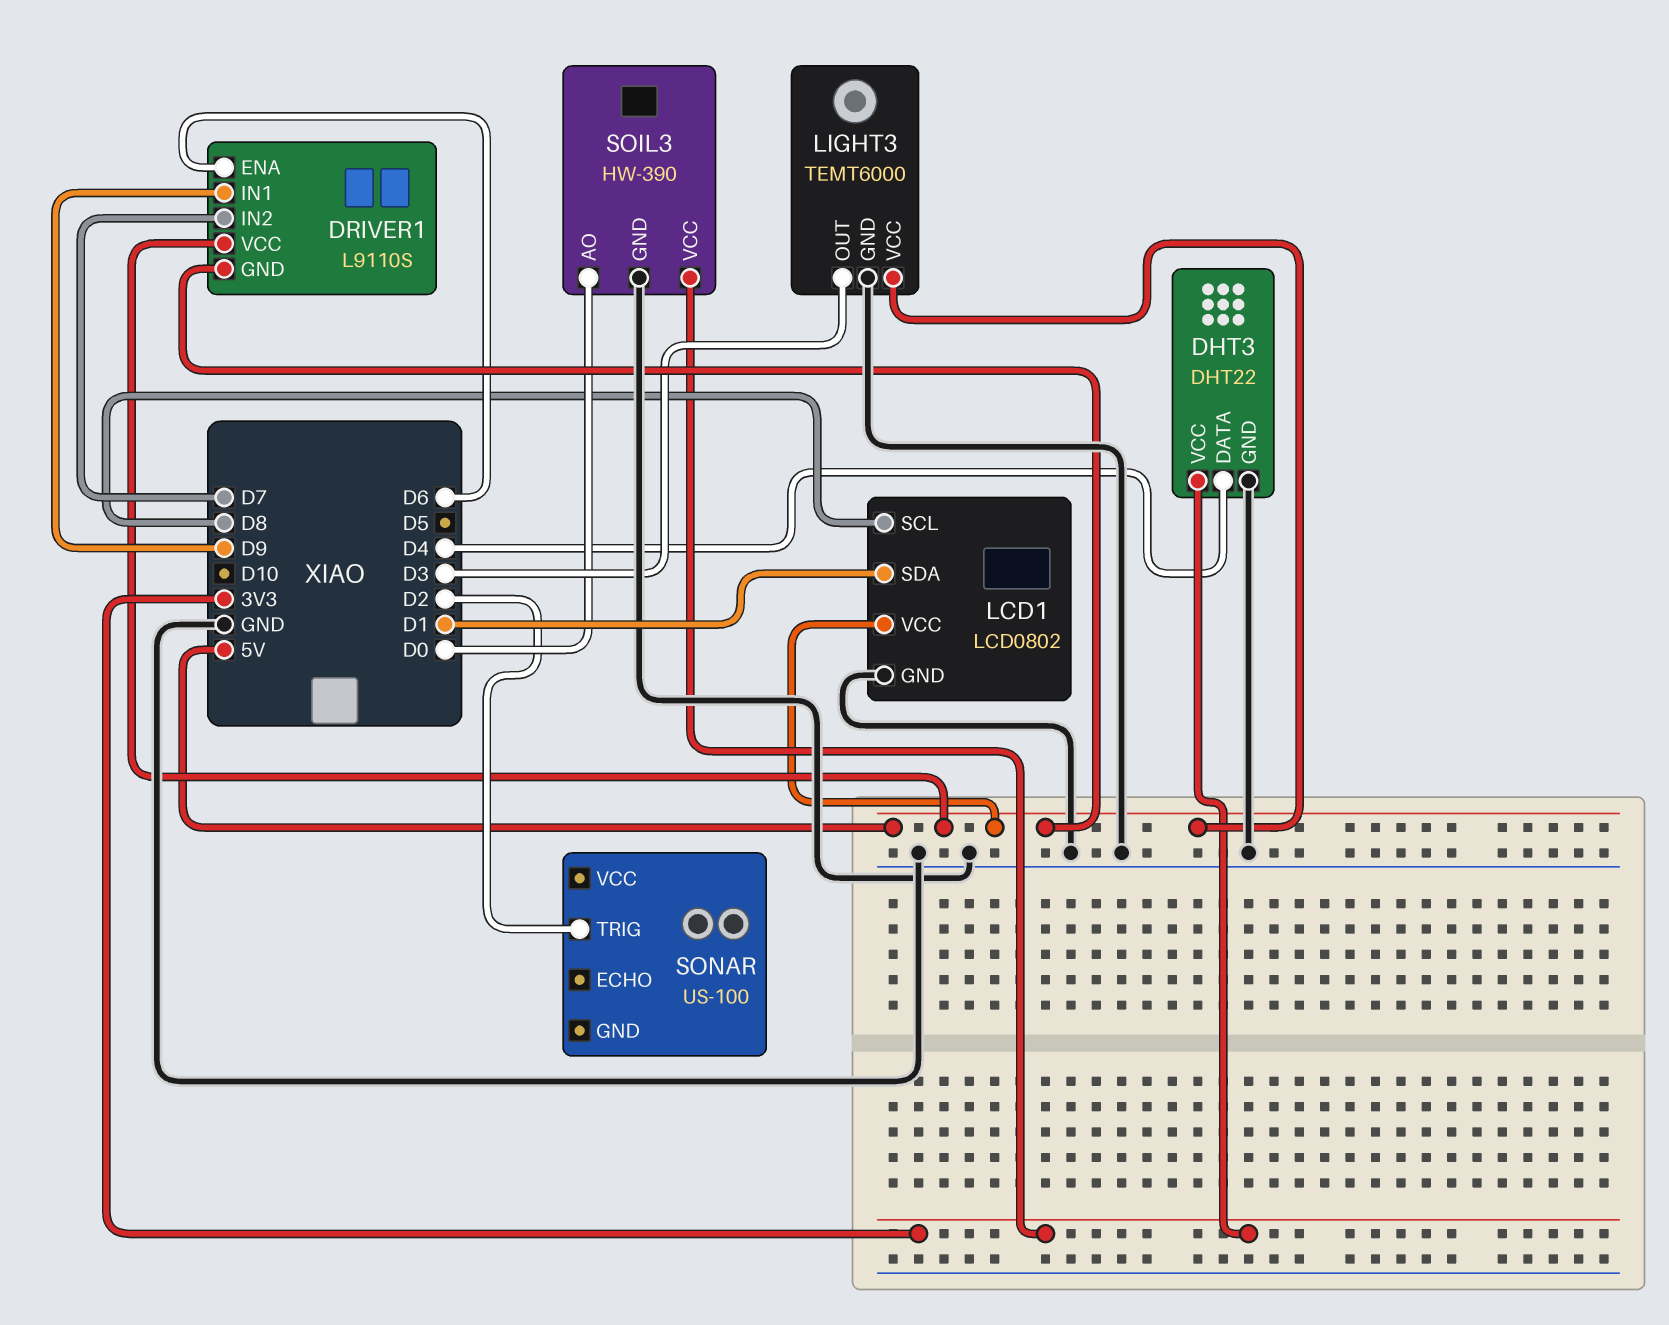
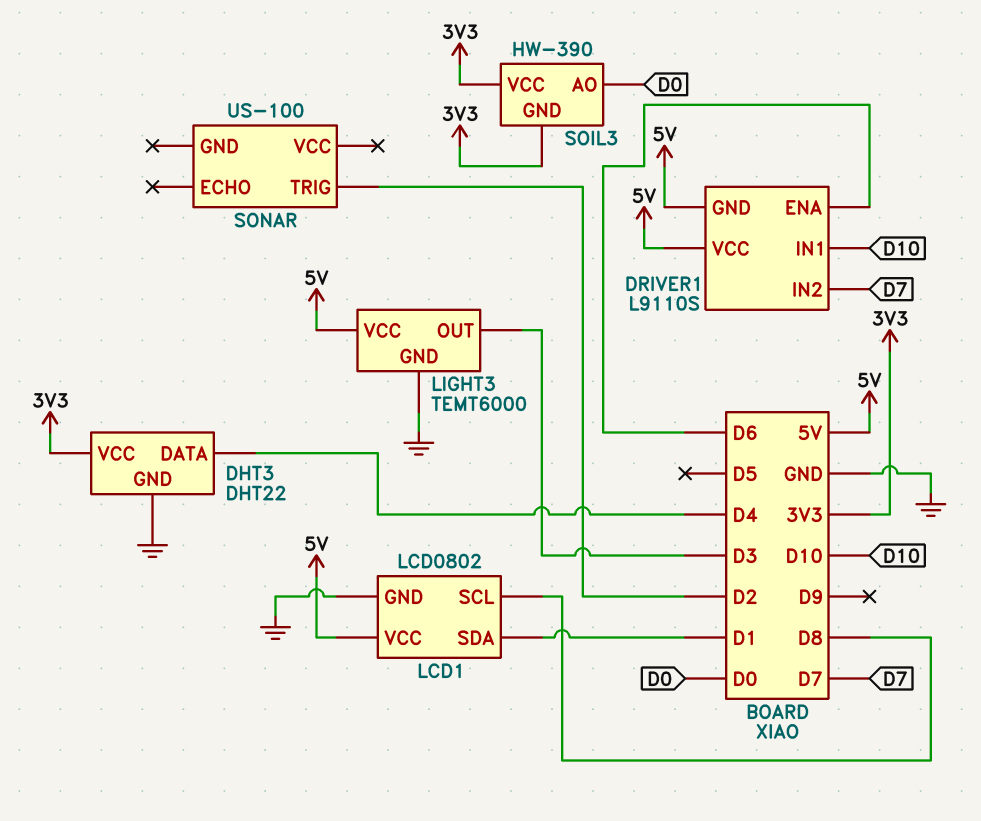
DRIVER1 pin IN1: D9 -> D10
SOIL3 pin GND: GND -> 3V3

